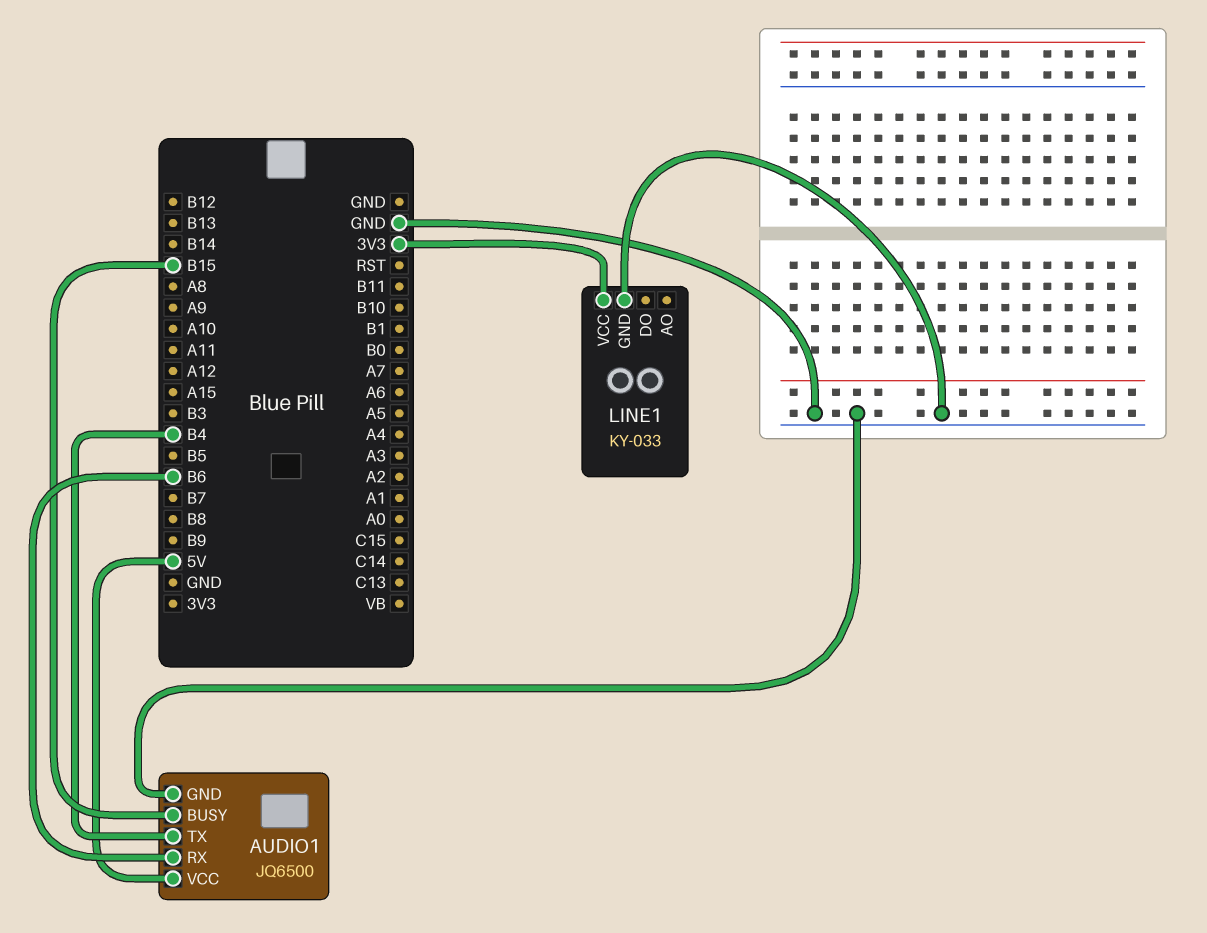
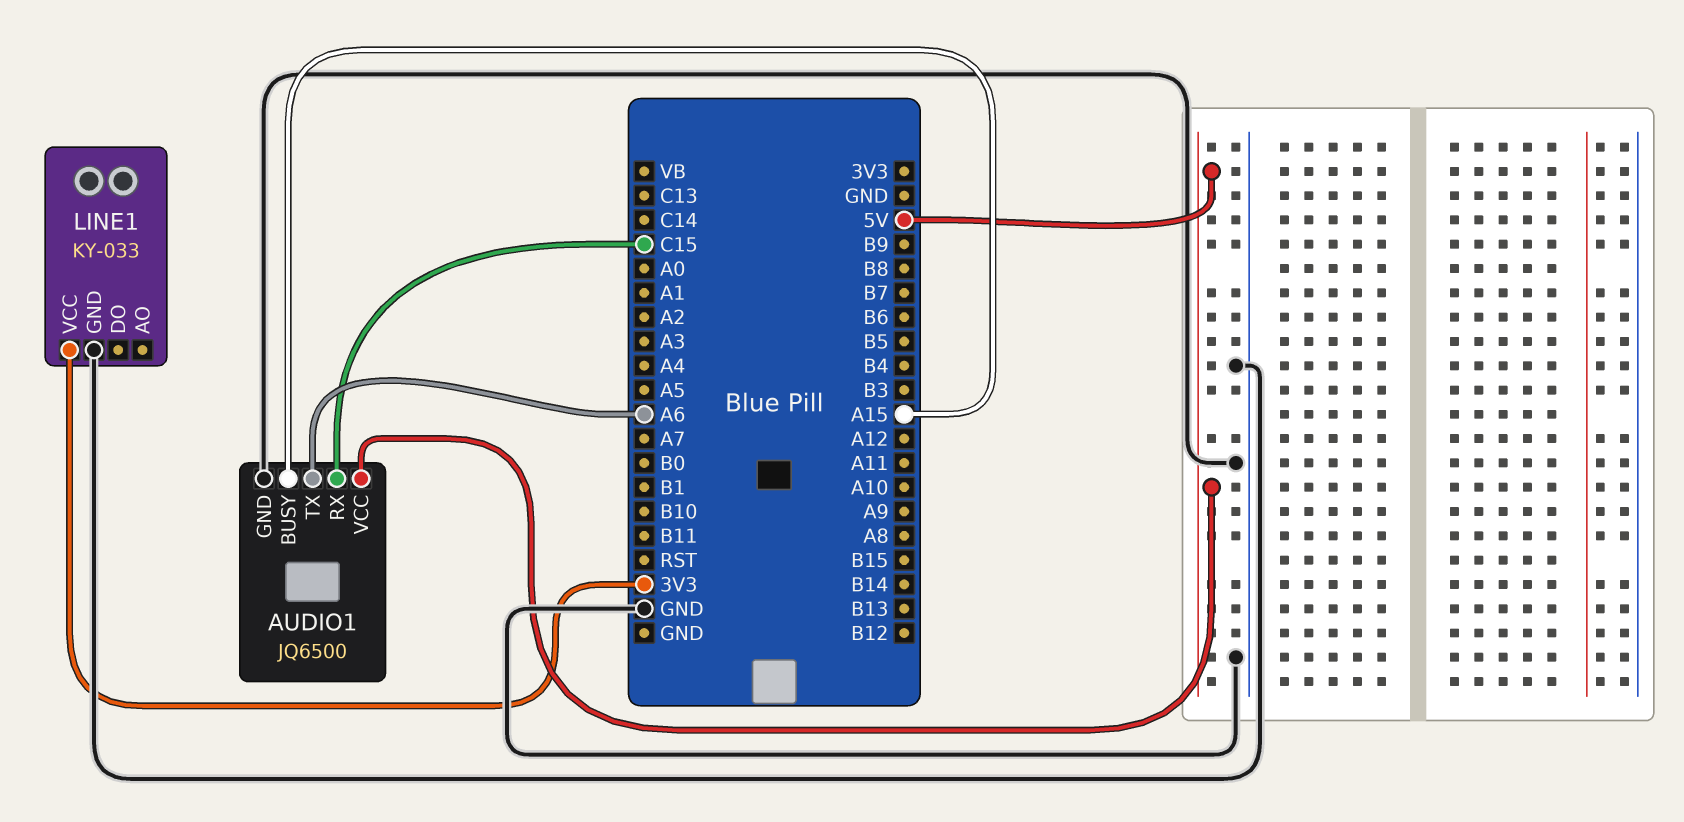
AUDIO1 pin BUSY: B15 -> A15
AUDIO1 pin RX: B6 -> C15
AUDIO1 pin TX: B4 -> A6

